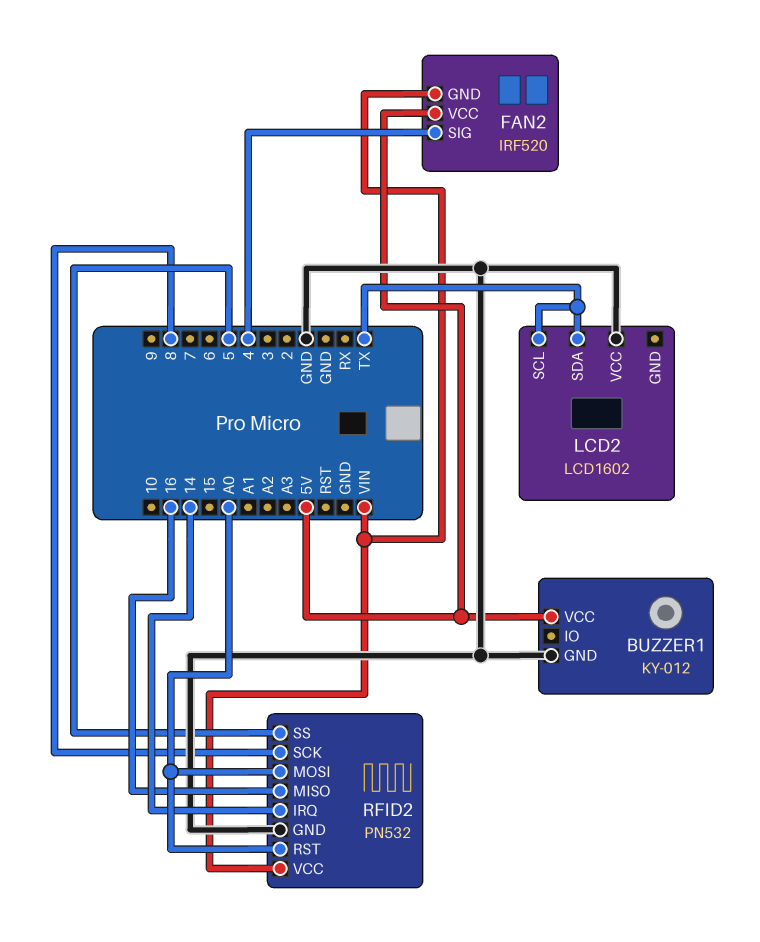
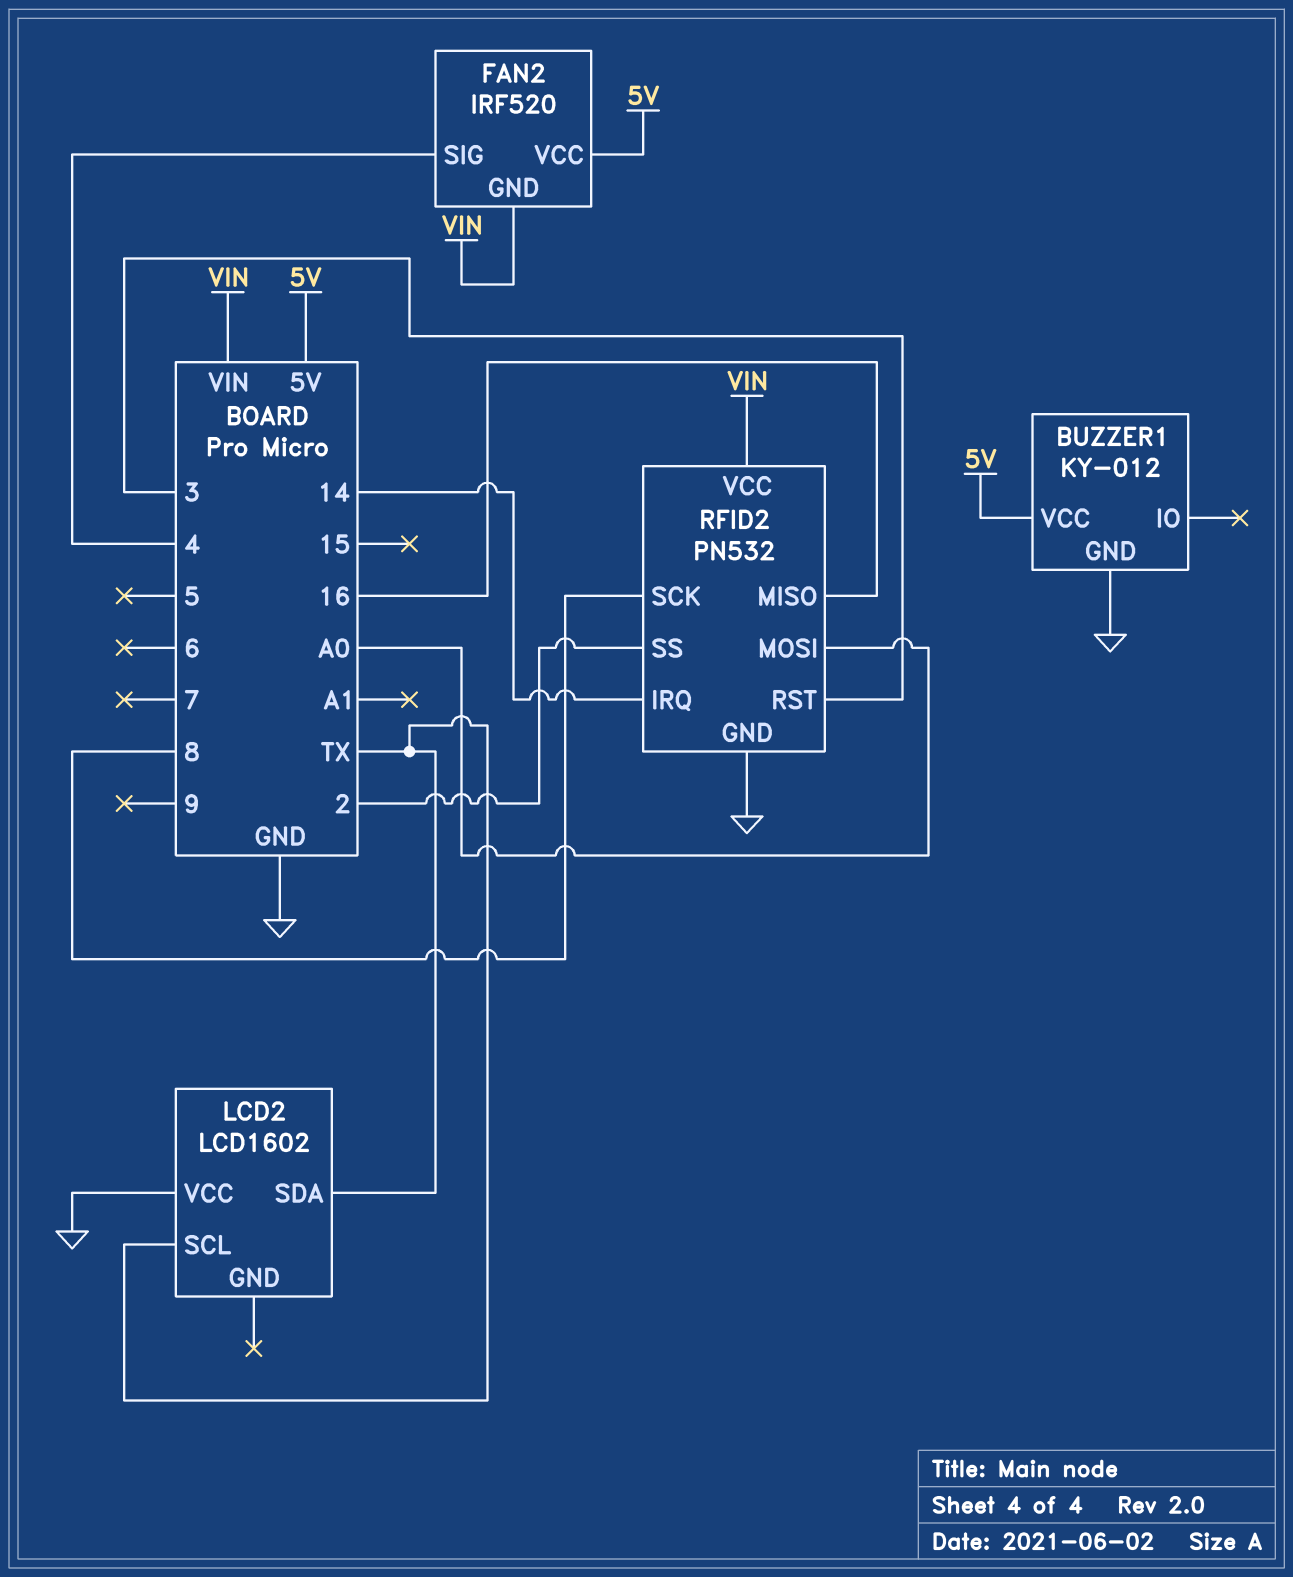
RFID2 pin RST: A0 -> 3
RFID2 pin SS: 5 -> 2

